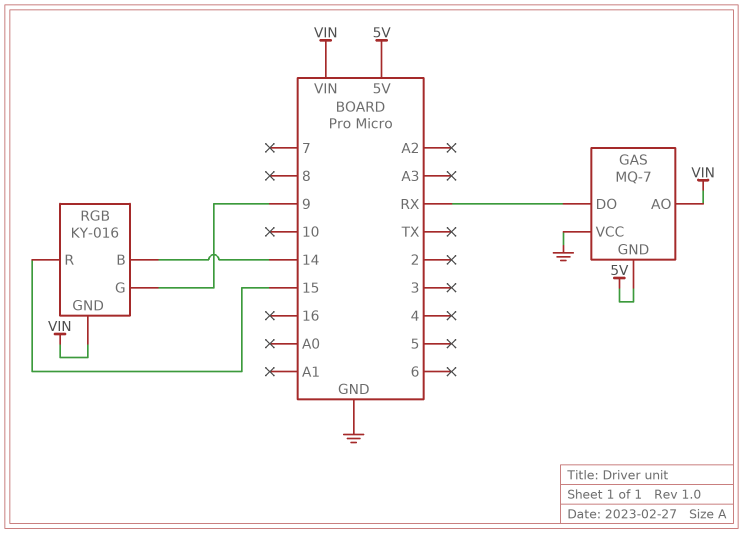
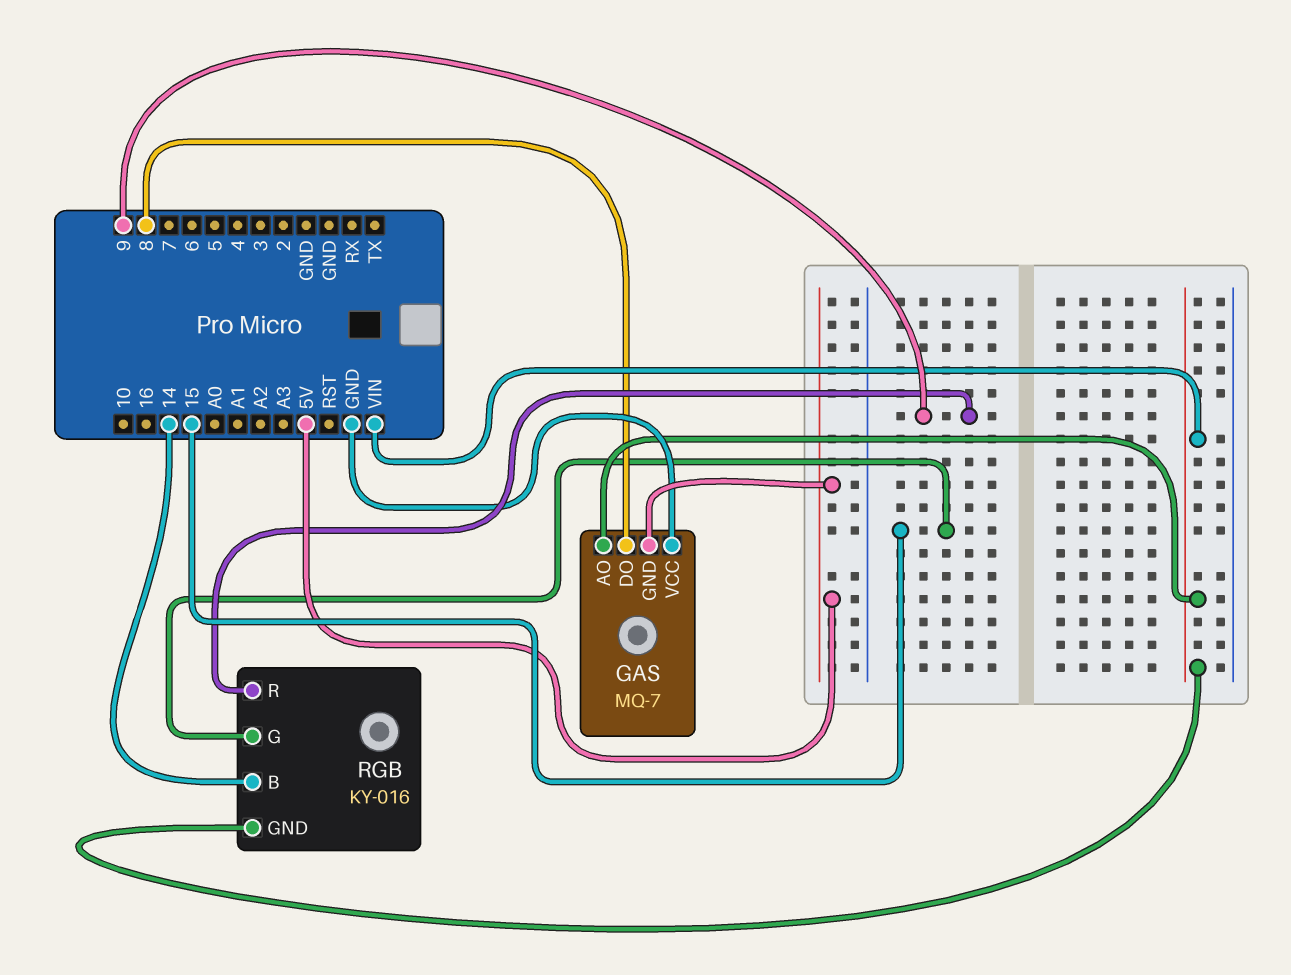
GAS pin DO: RX -> 8
RGB pin G: 9 -> 15
RGB pin R: 15 -> 9

